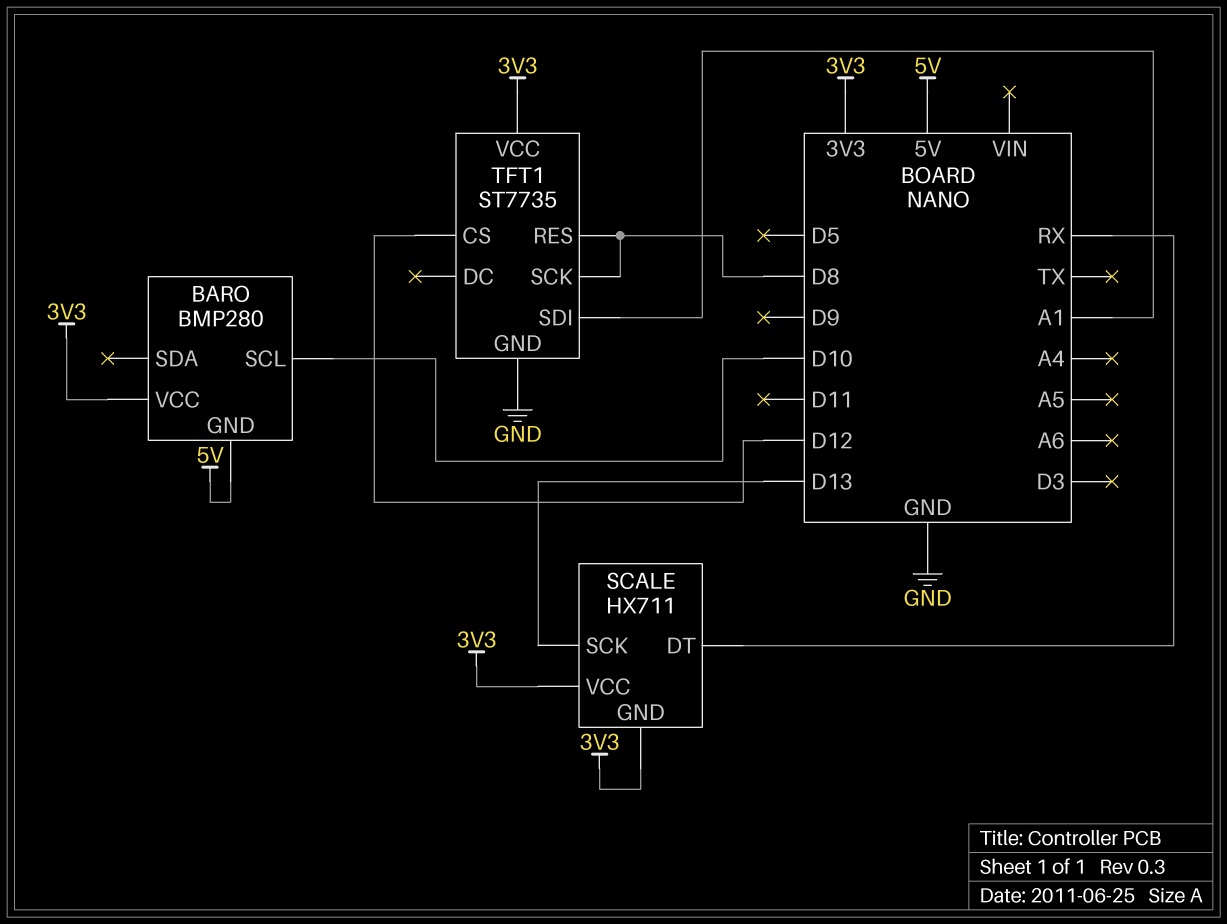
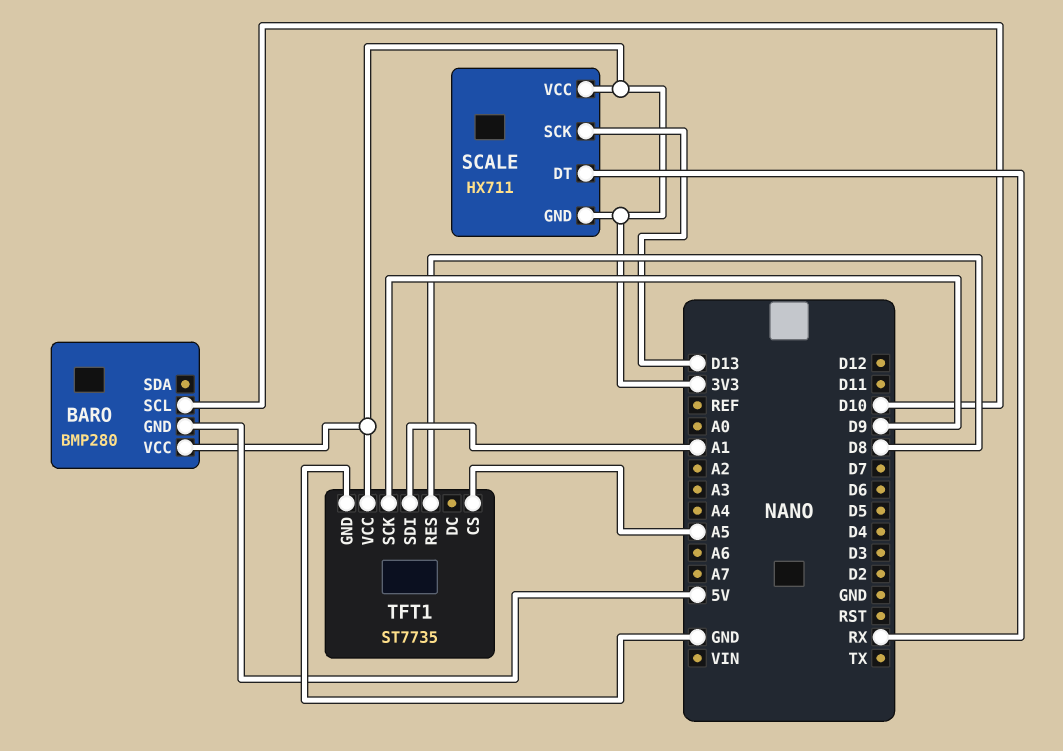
TFT1 pin CS: D12 -> A5
TFT1 pin SCK: D8 -> D9

